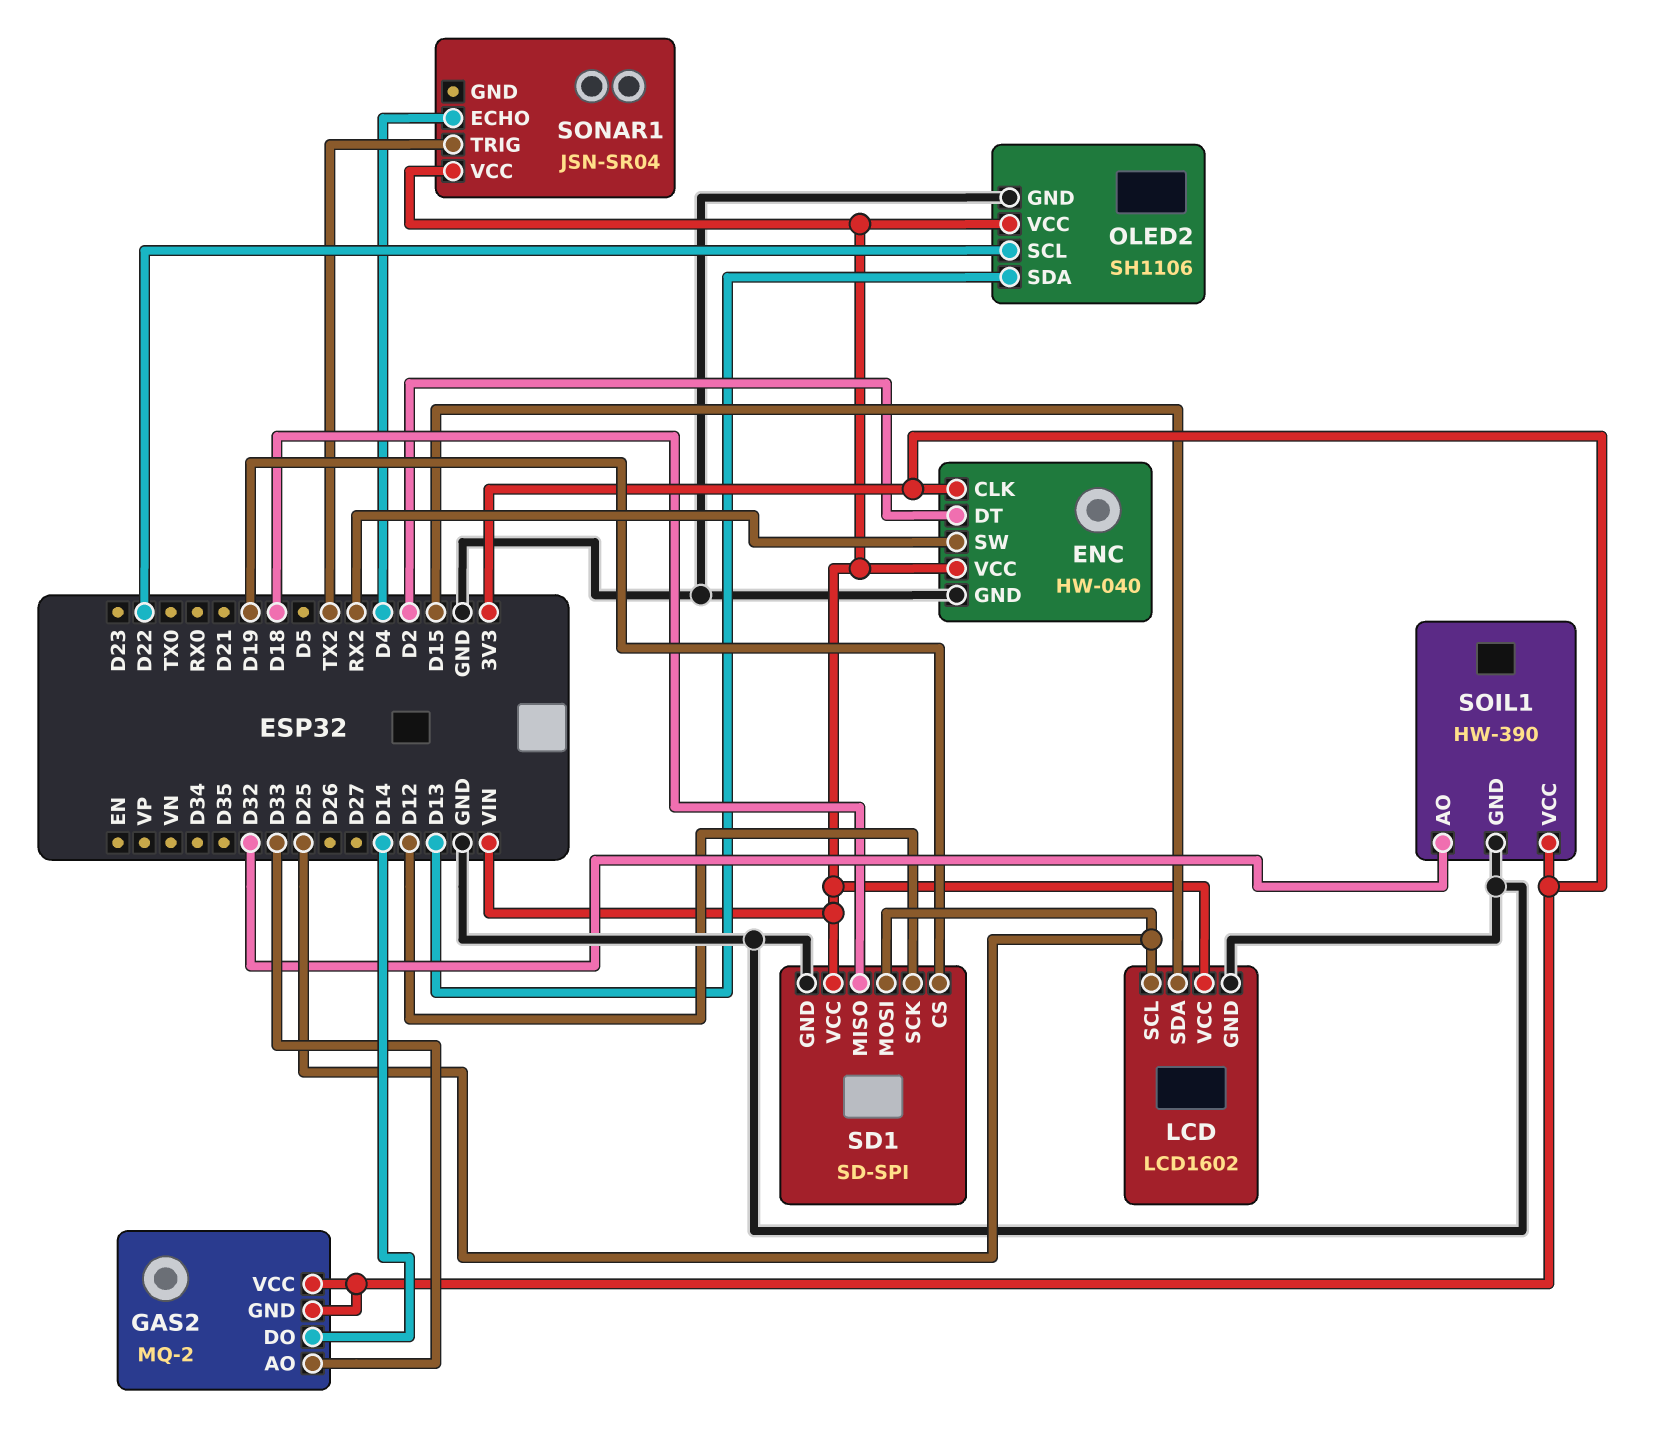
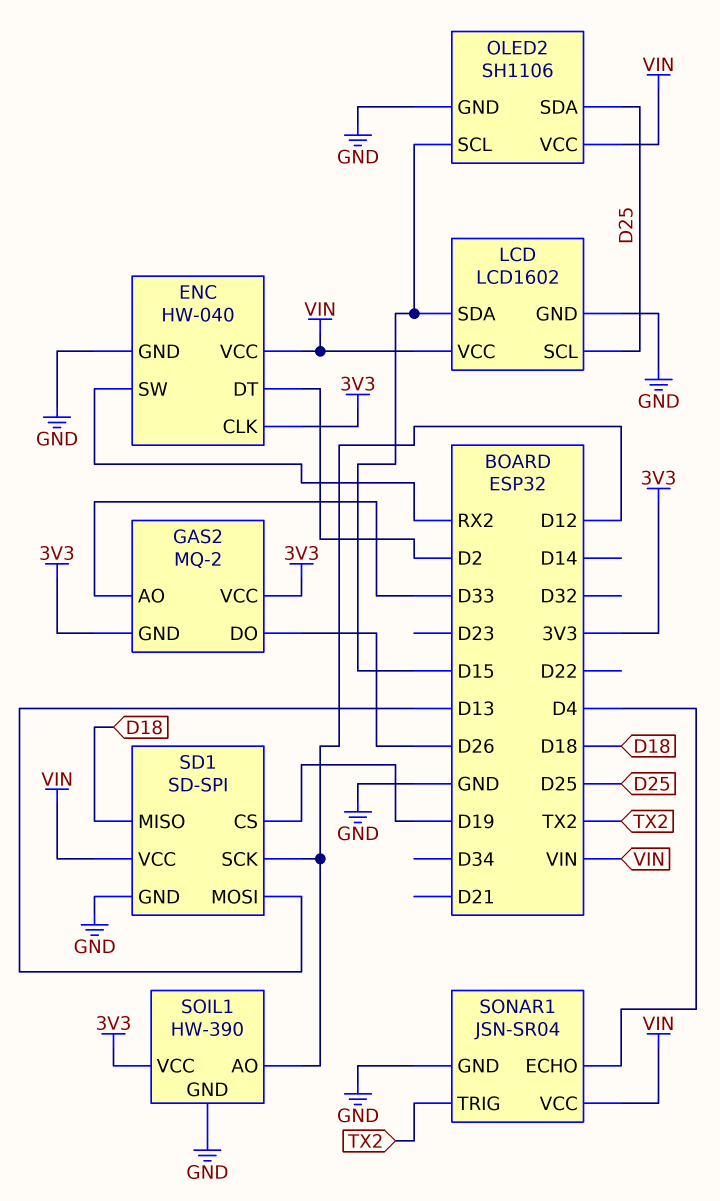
GAS2 pin DO: D14 -> D26
OLED2 pin SCL: D22 -> D15
OLED2 pin SDA: D13 -> D25
SD1 pin MOSI: D25 -> D13
SOIL1 pin AO: D32 -> D12
SONAR1 pin GND: none -> GND

